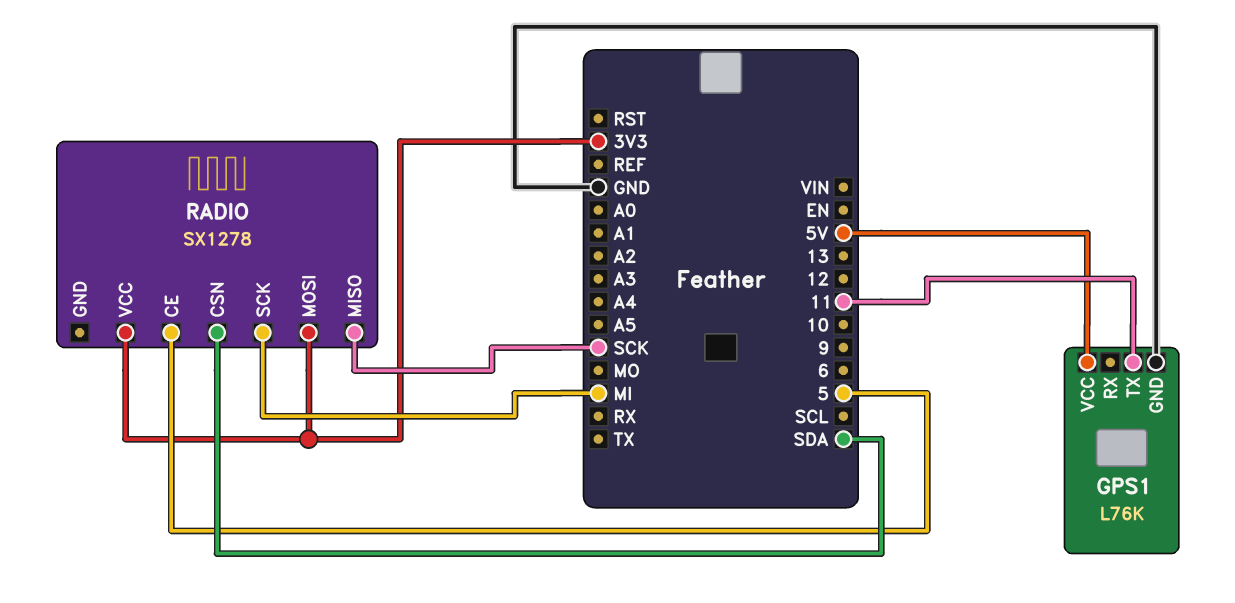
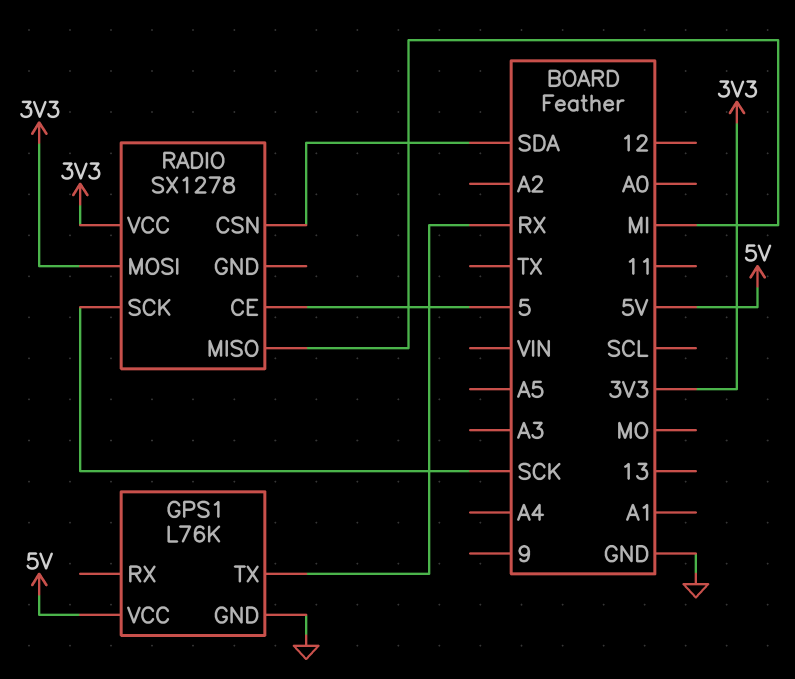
GPS1 pin TX: 11 -> RX
RADIO pin MISO: SCK -> MI
RADIO pin SCK: MI -> SCK

